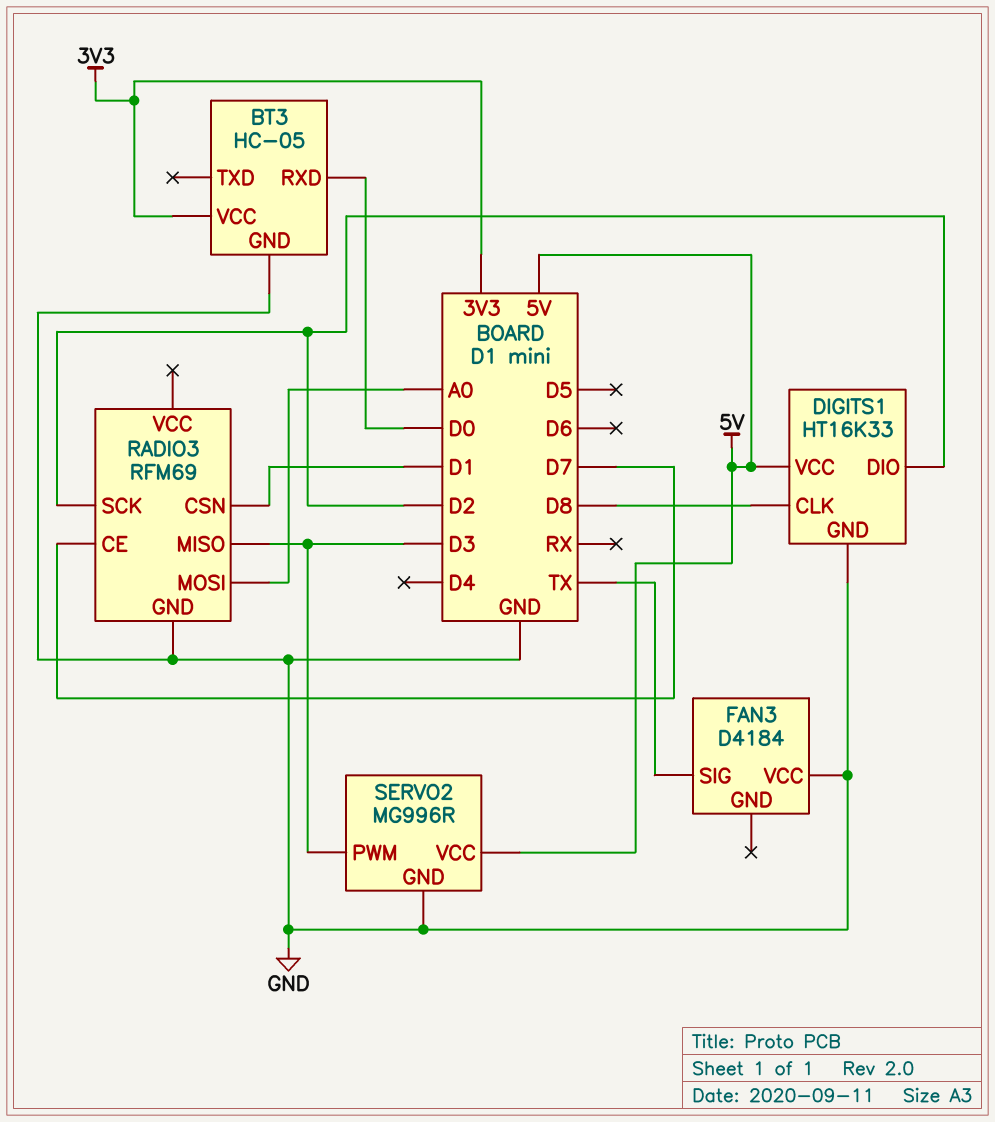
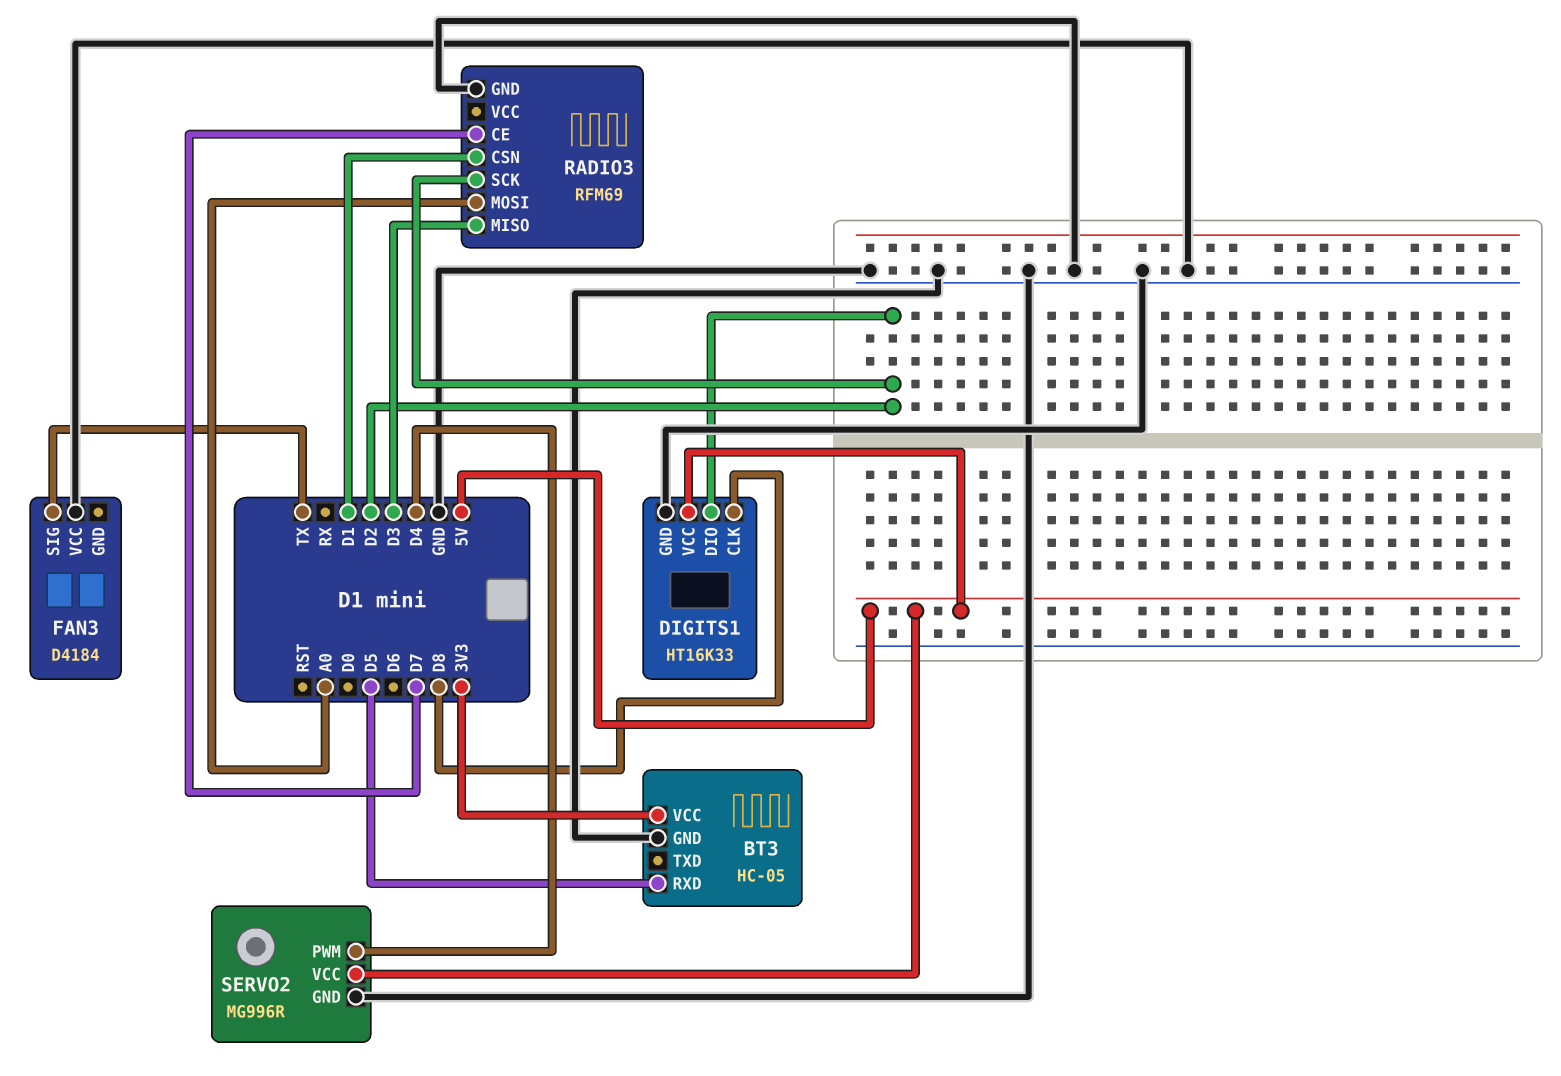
BT3 pin RXD: D0 -> D5
SERVO2 pin PWM: D3 -> D4

